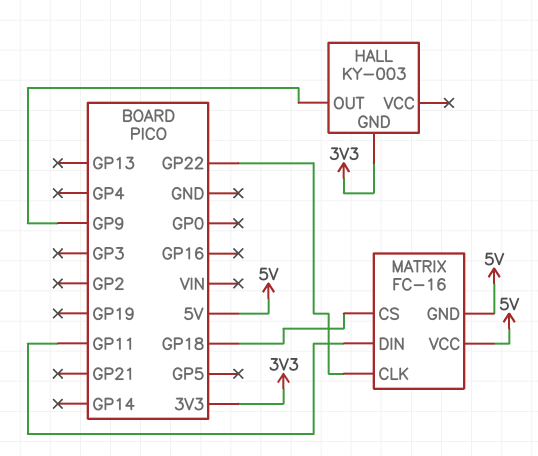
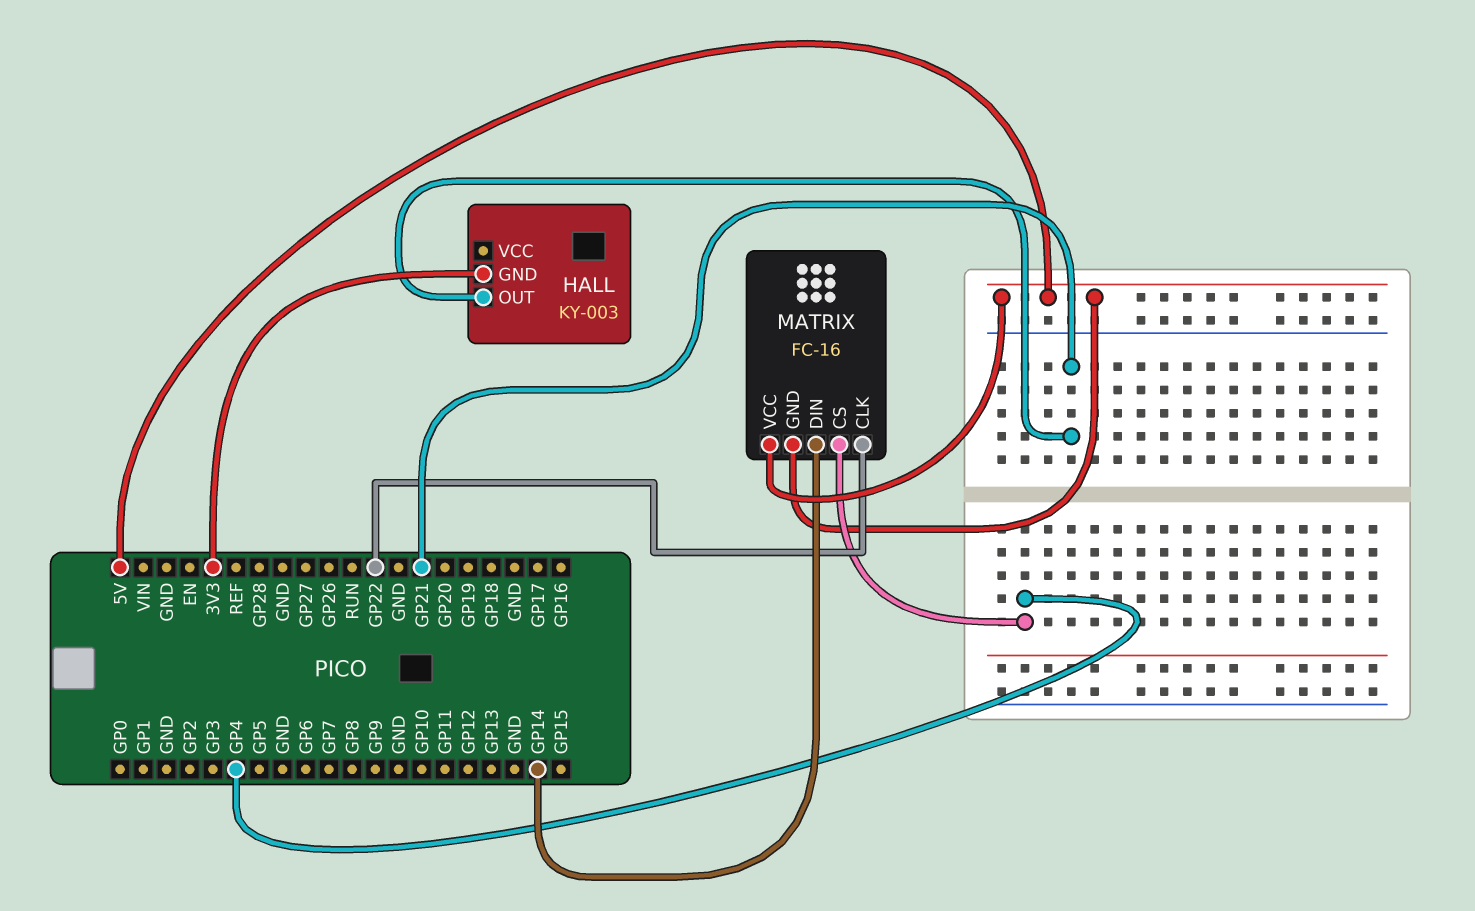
HALL pin OUT: GP9 -> GP21
MATRIX pin CS: GP18 -> GP4
MATRIX pin DIN: GP11 -> GP14

